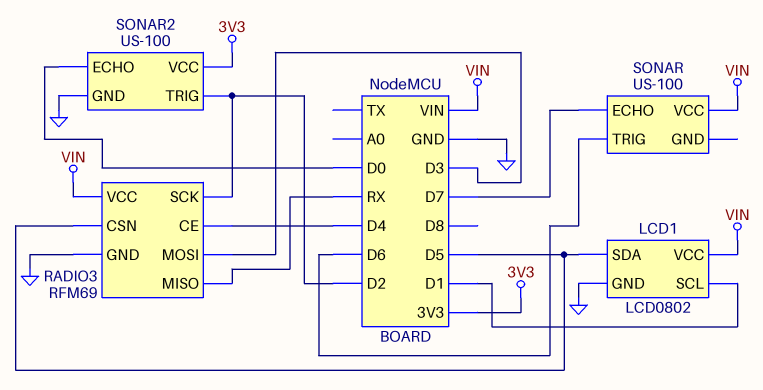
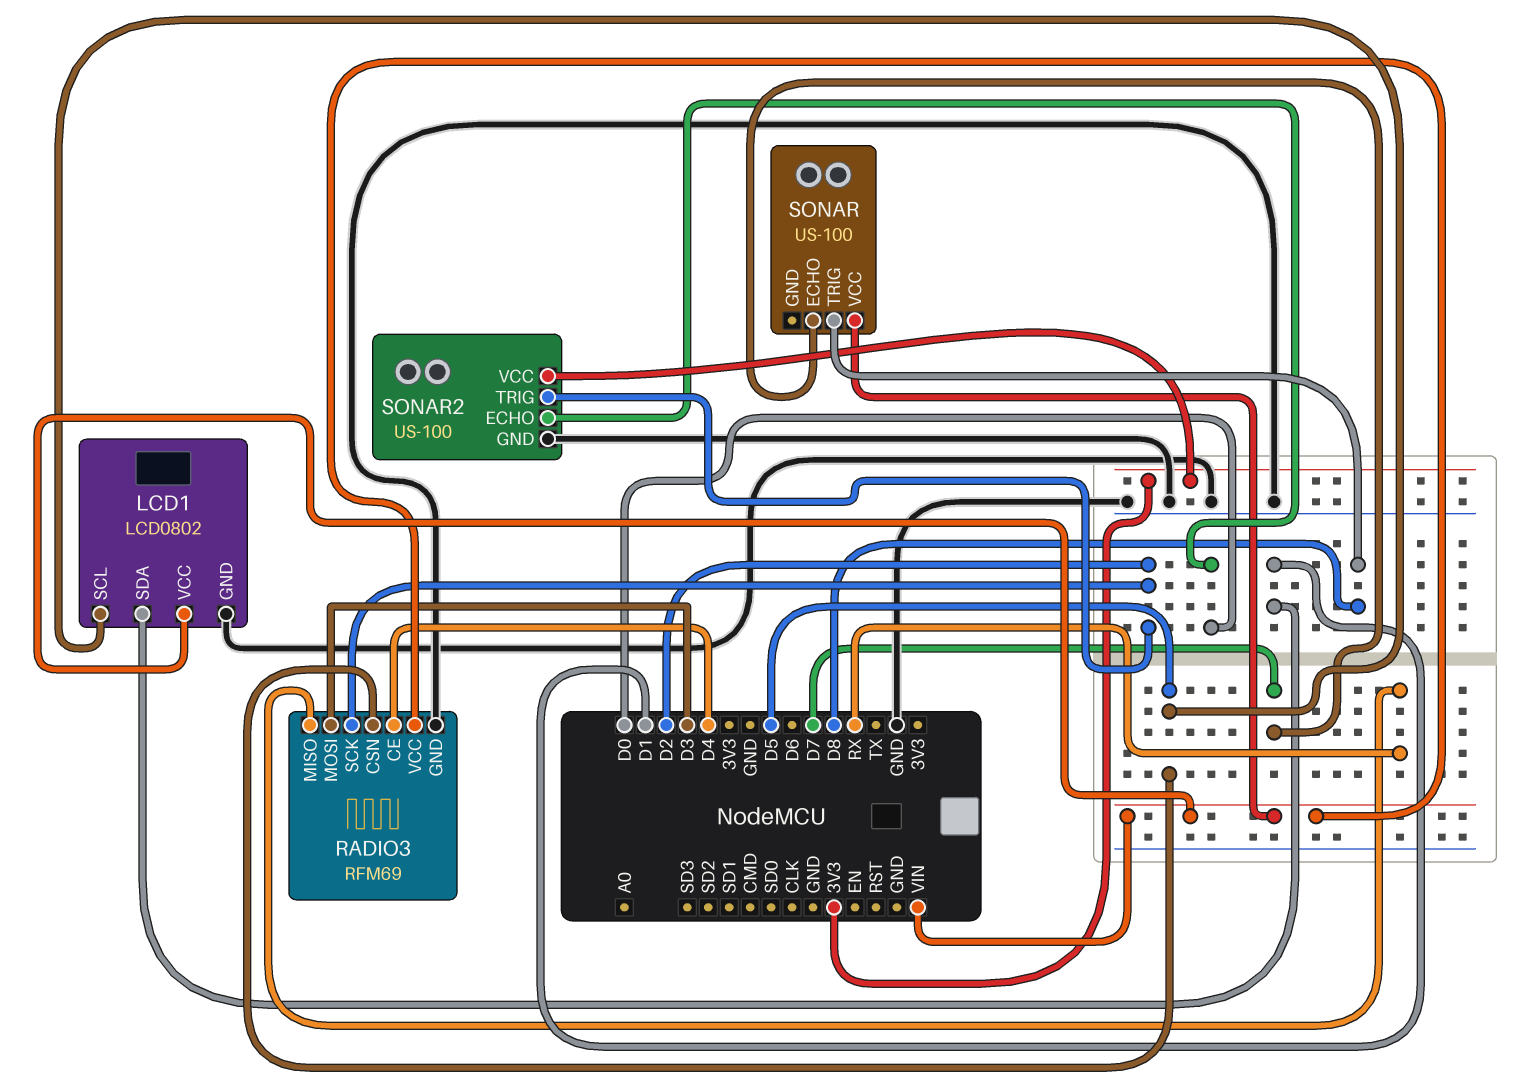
LCD1 pin SCL: D1 -> D5
LCD1 pin SDA: D5 -> D1
SONAR pin TRIG: D6 -> D8

